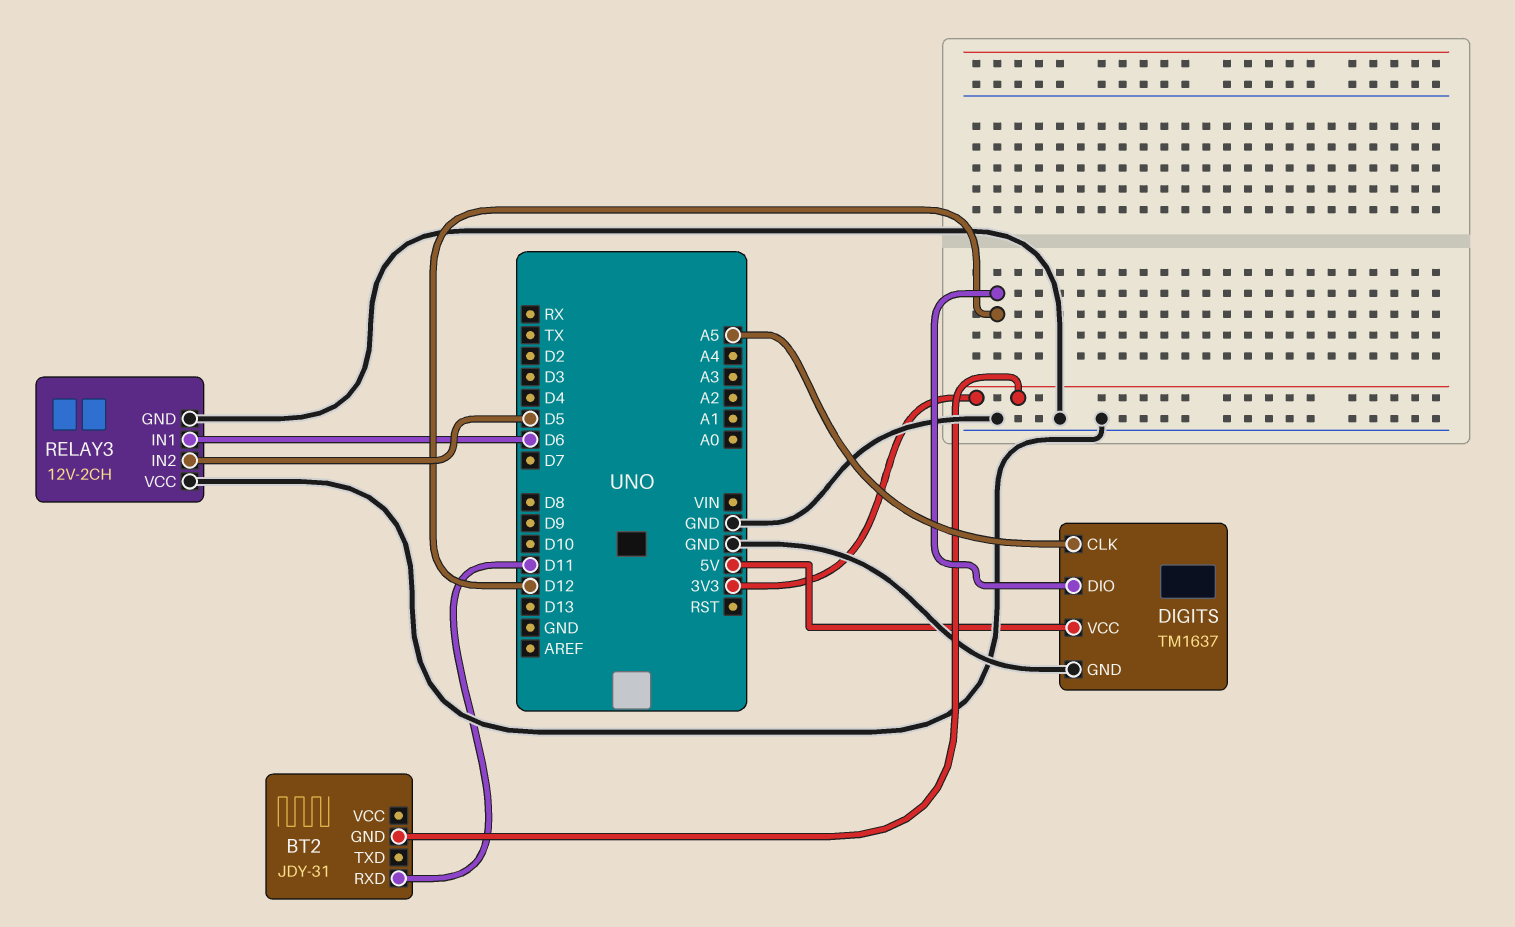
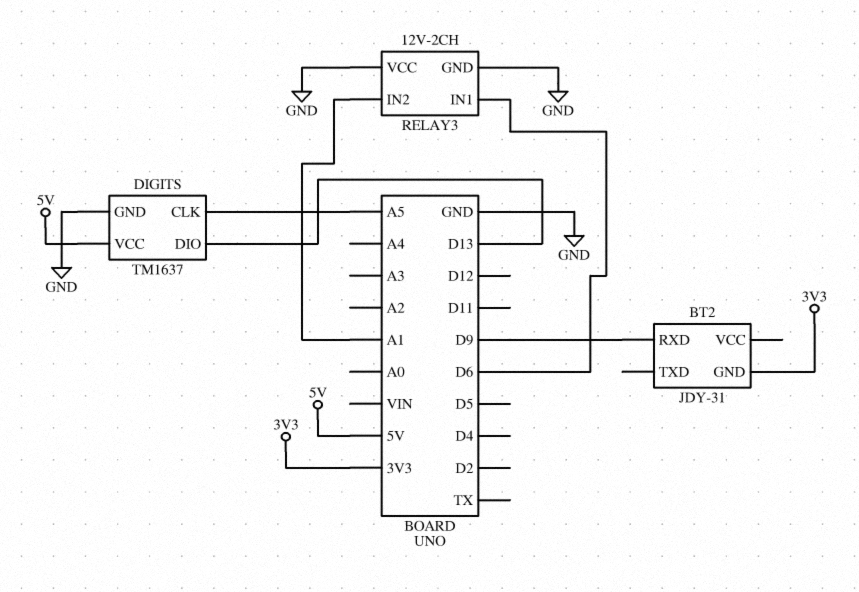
BT2 pin RXD: D11 -> D9
DIGITS pin DIO: D12 -> D13
RELAY3 pin IN2: D5 -> A1

